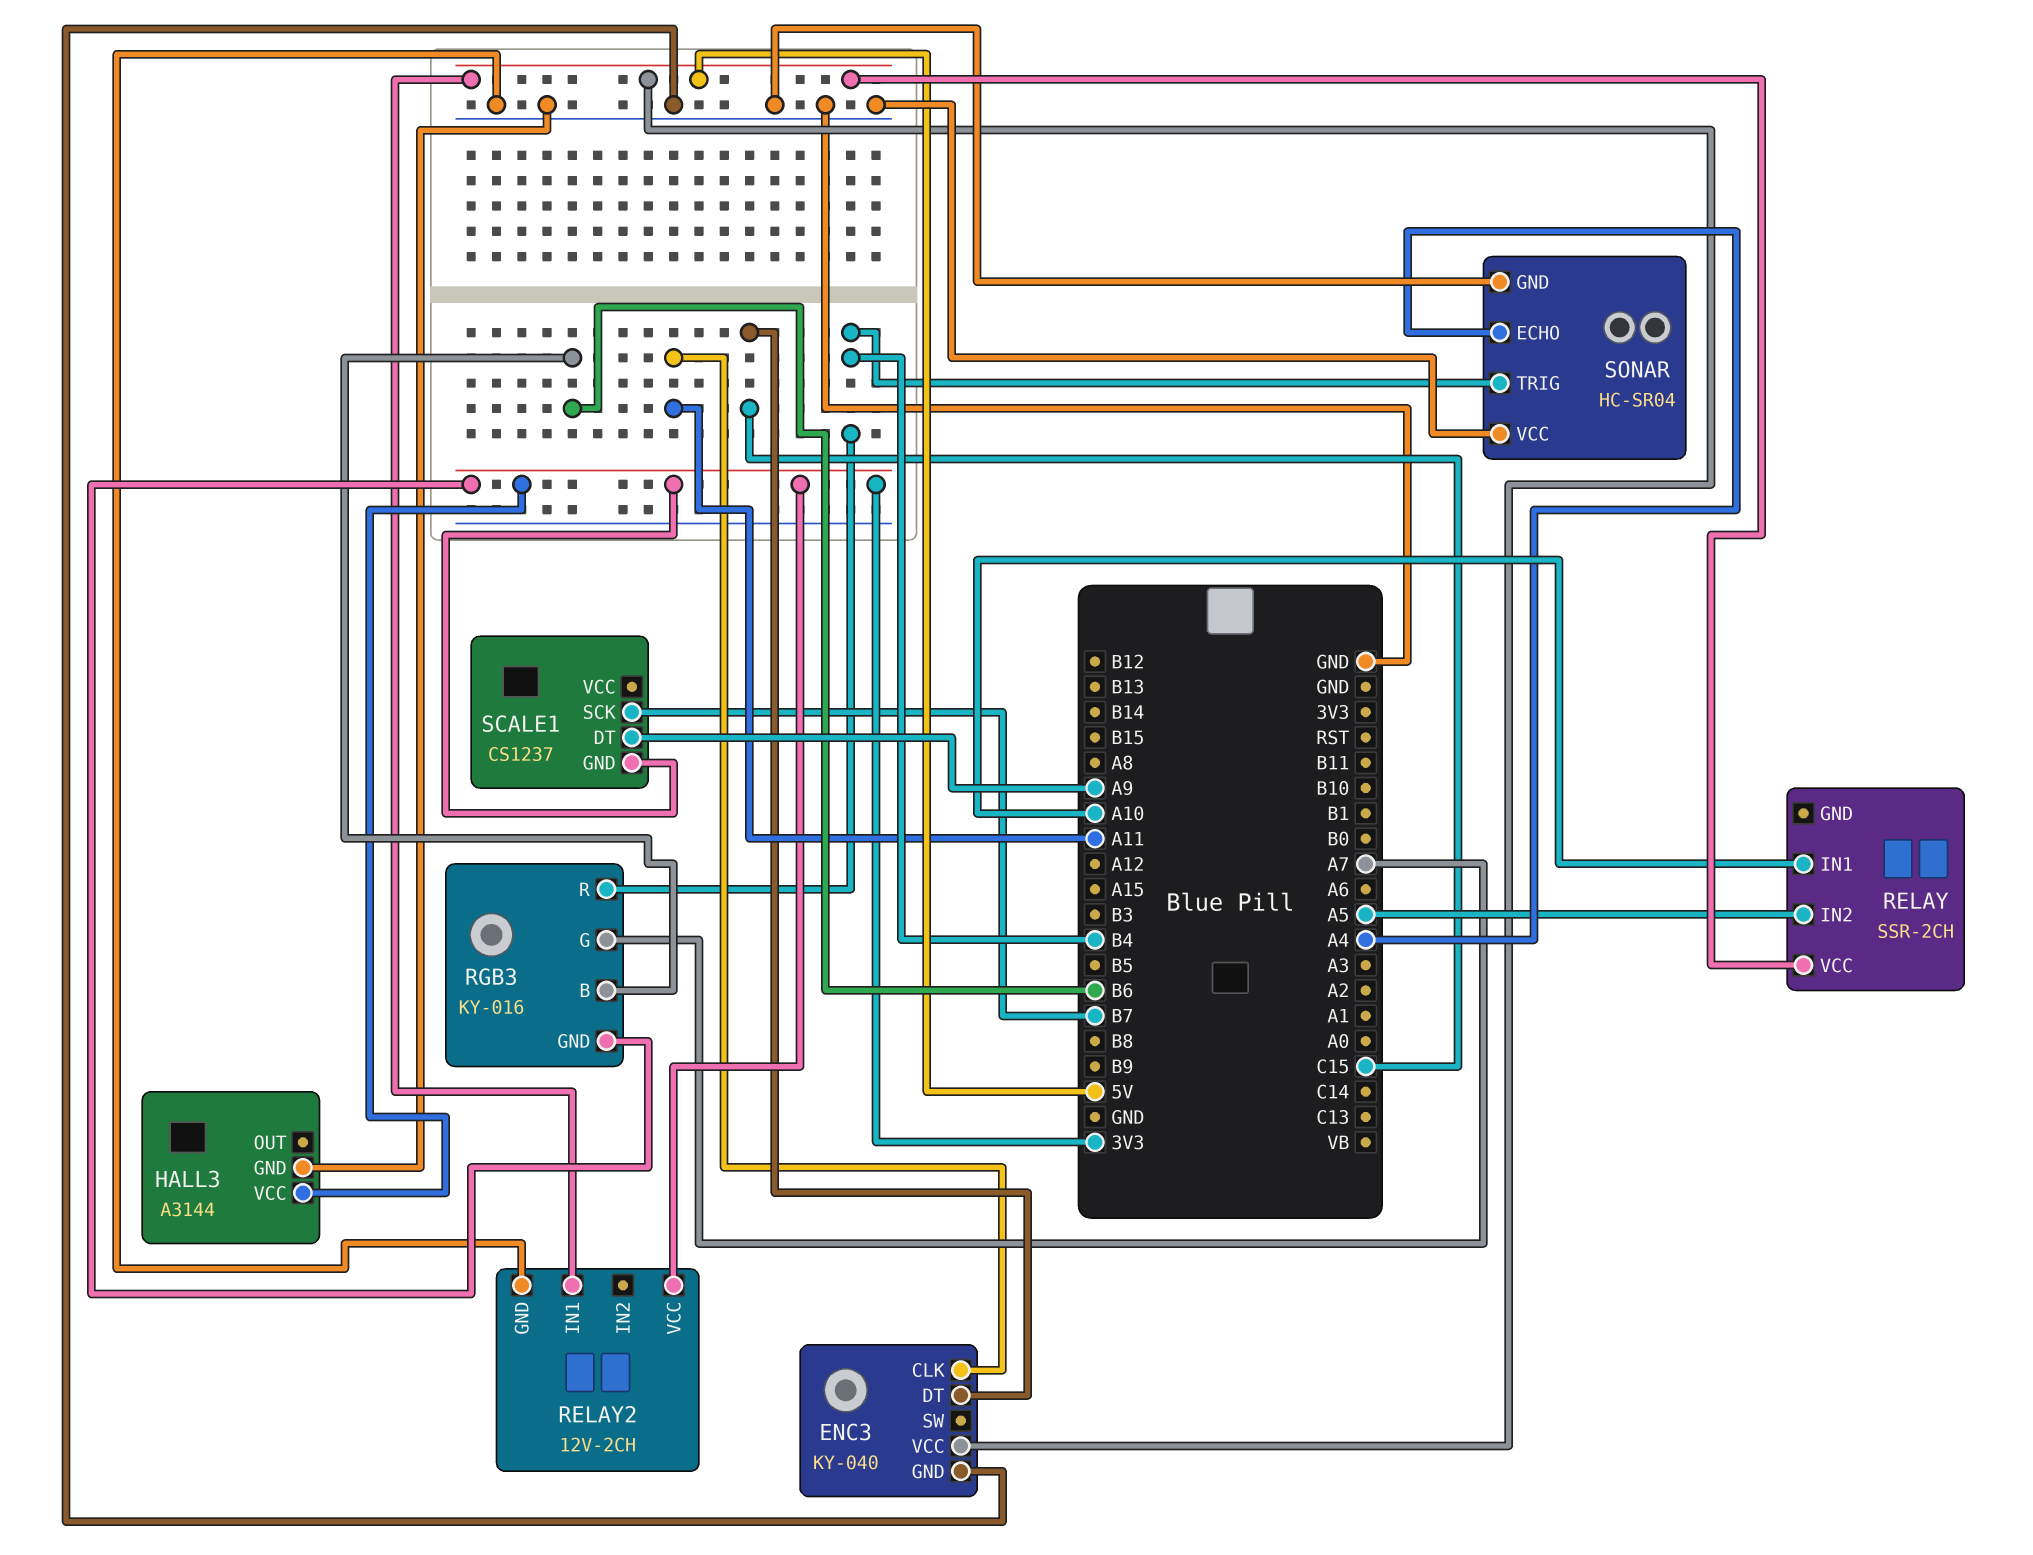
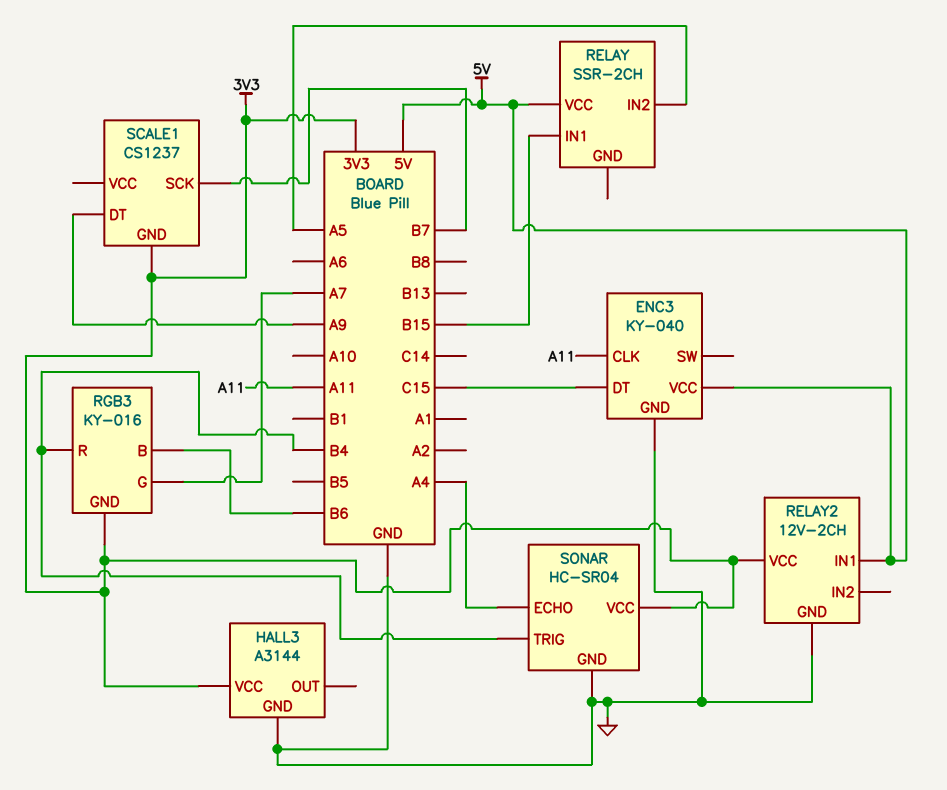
RELAY pin IN1: A10 -> B15
SONAR pin VCC: GND -> 3V3

